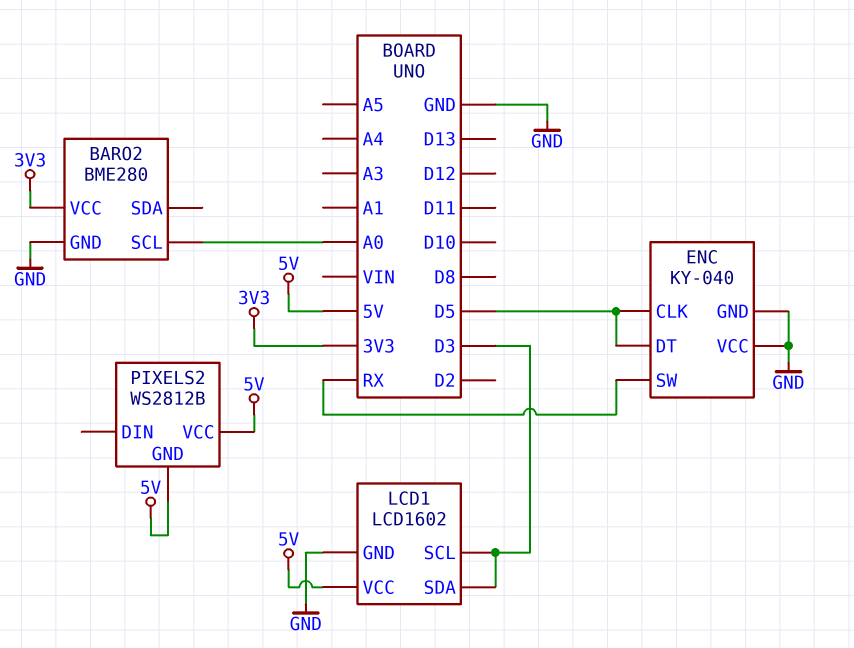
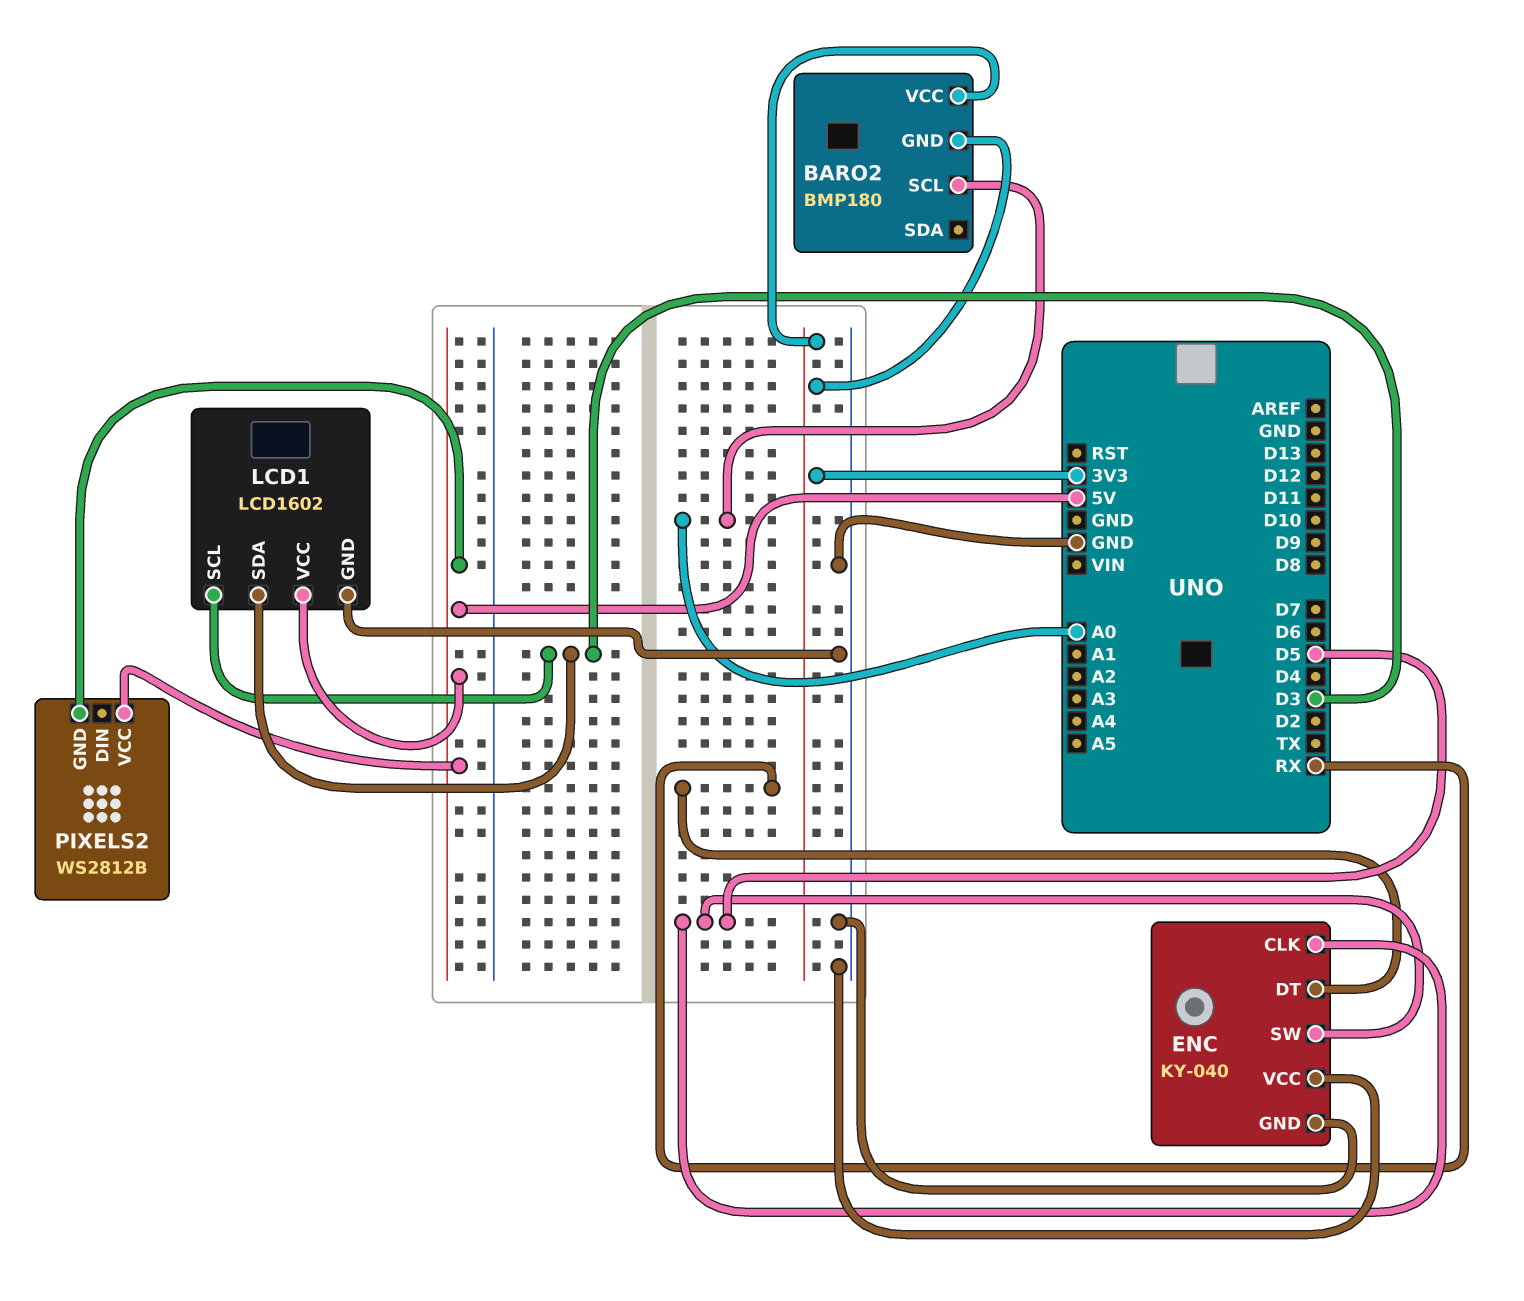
BARO2: BME280 -> BMP180
BARO2 pin GND: GND -> 3V3
ENC pin DT: D5 -> RX
ENC pin SW: RX -> D5

